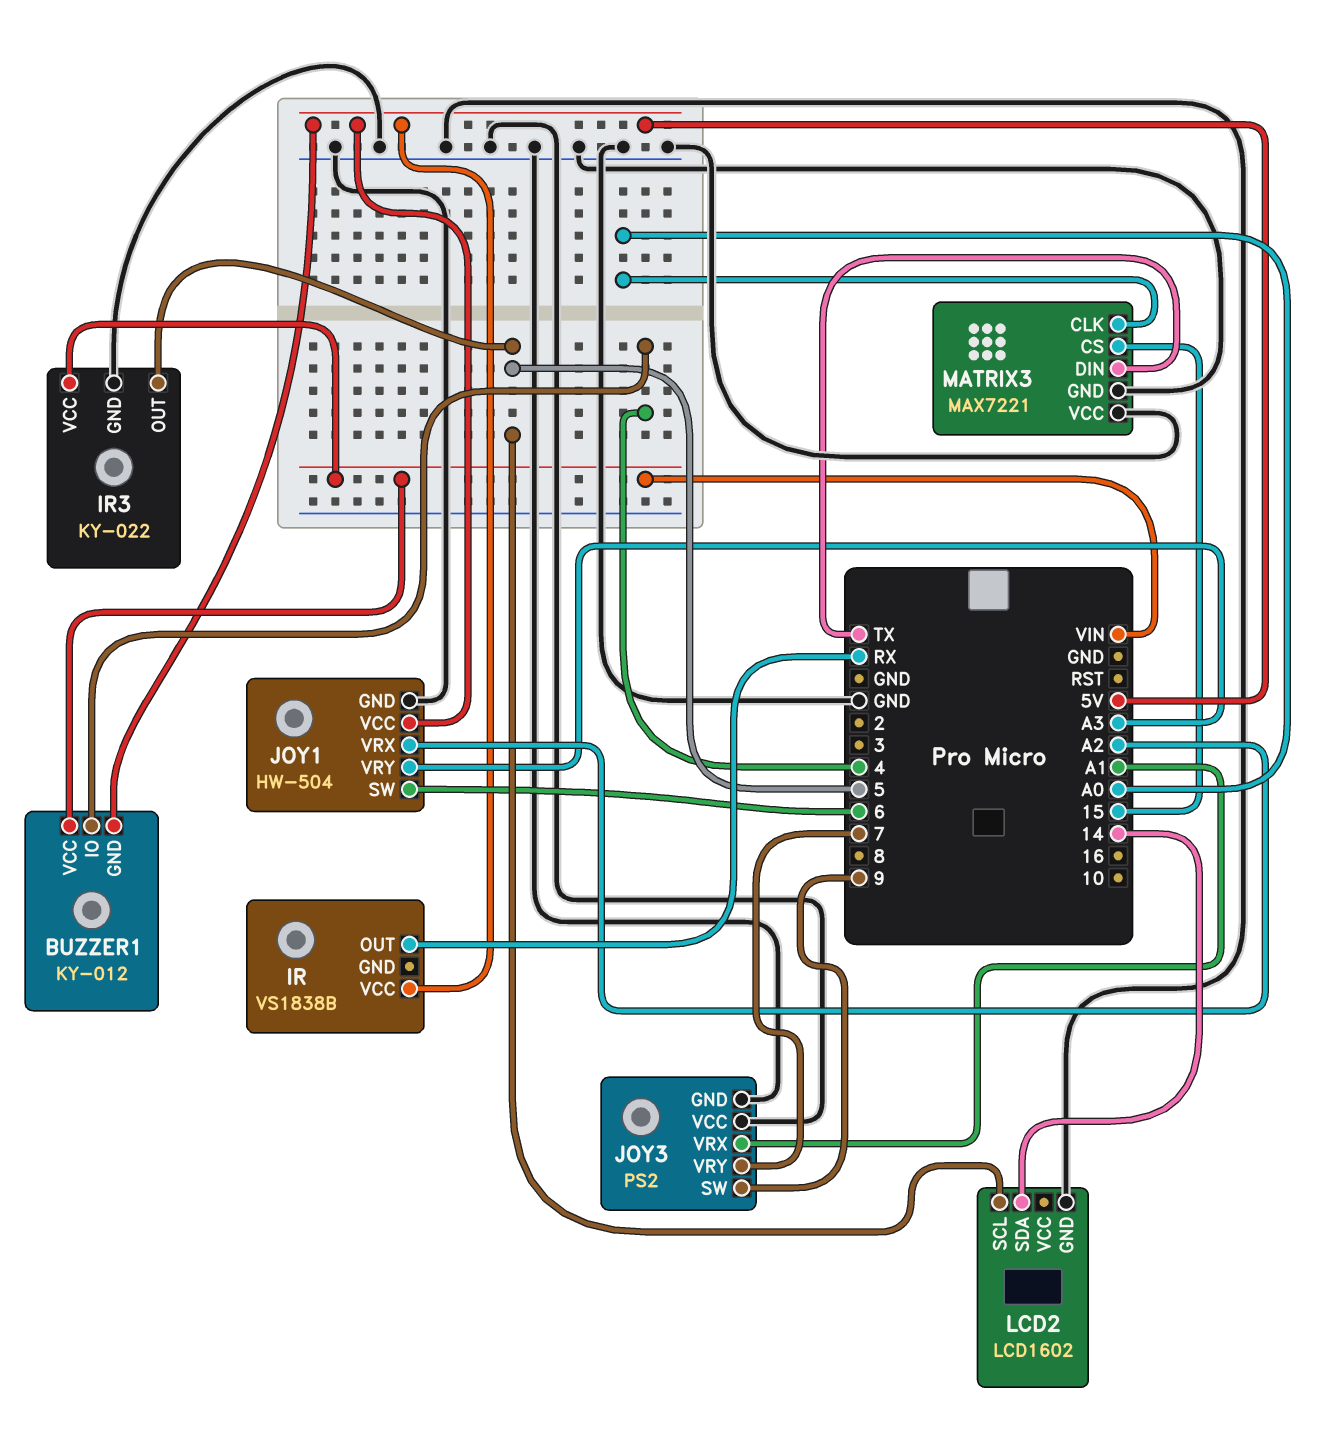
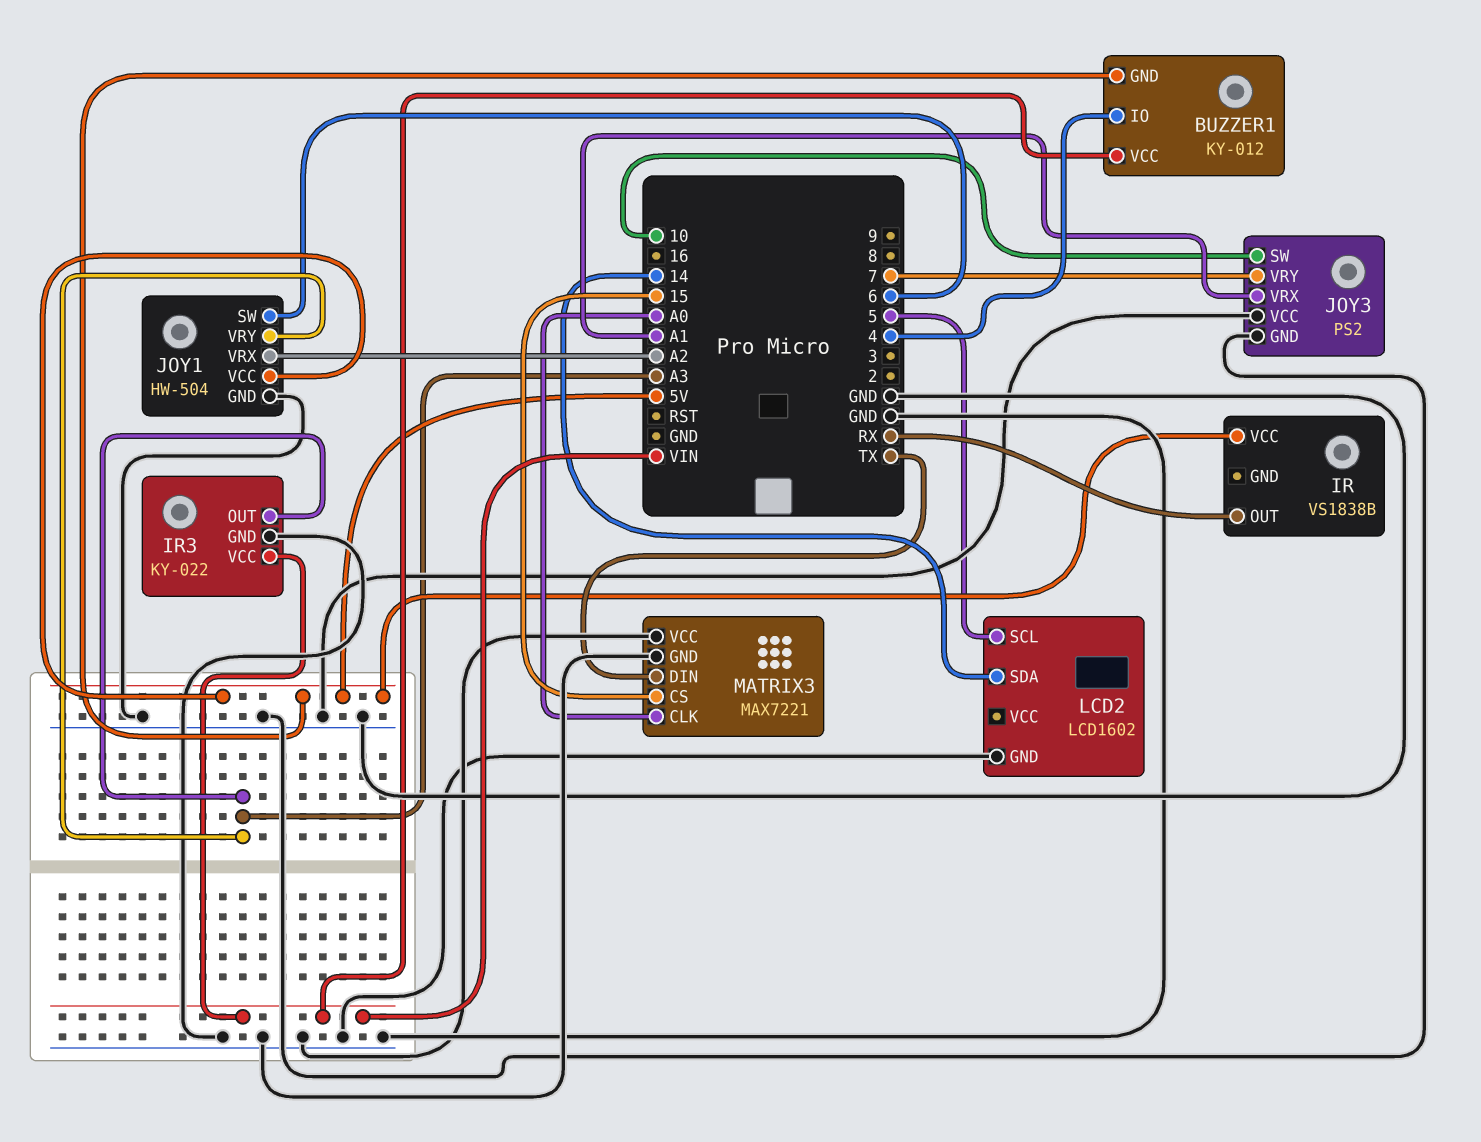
IR3 pin OUT: 5 -> A3
JOY3 pin SW: 9 -> 10

